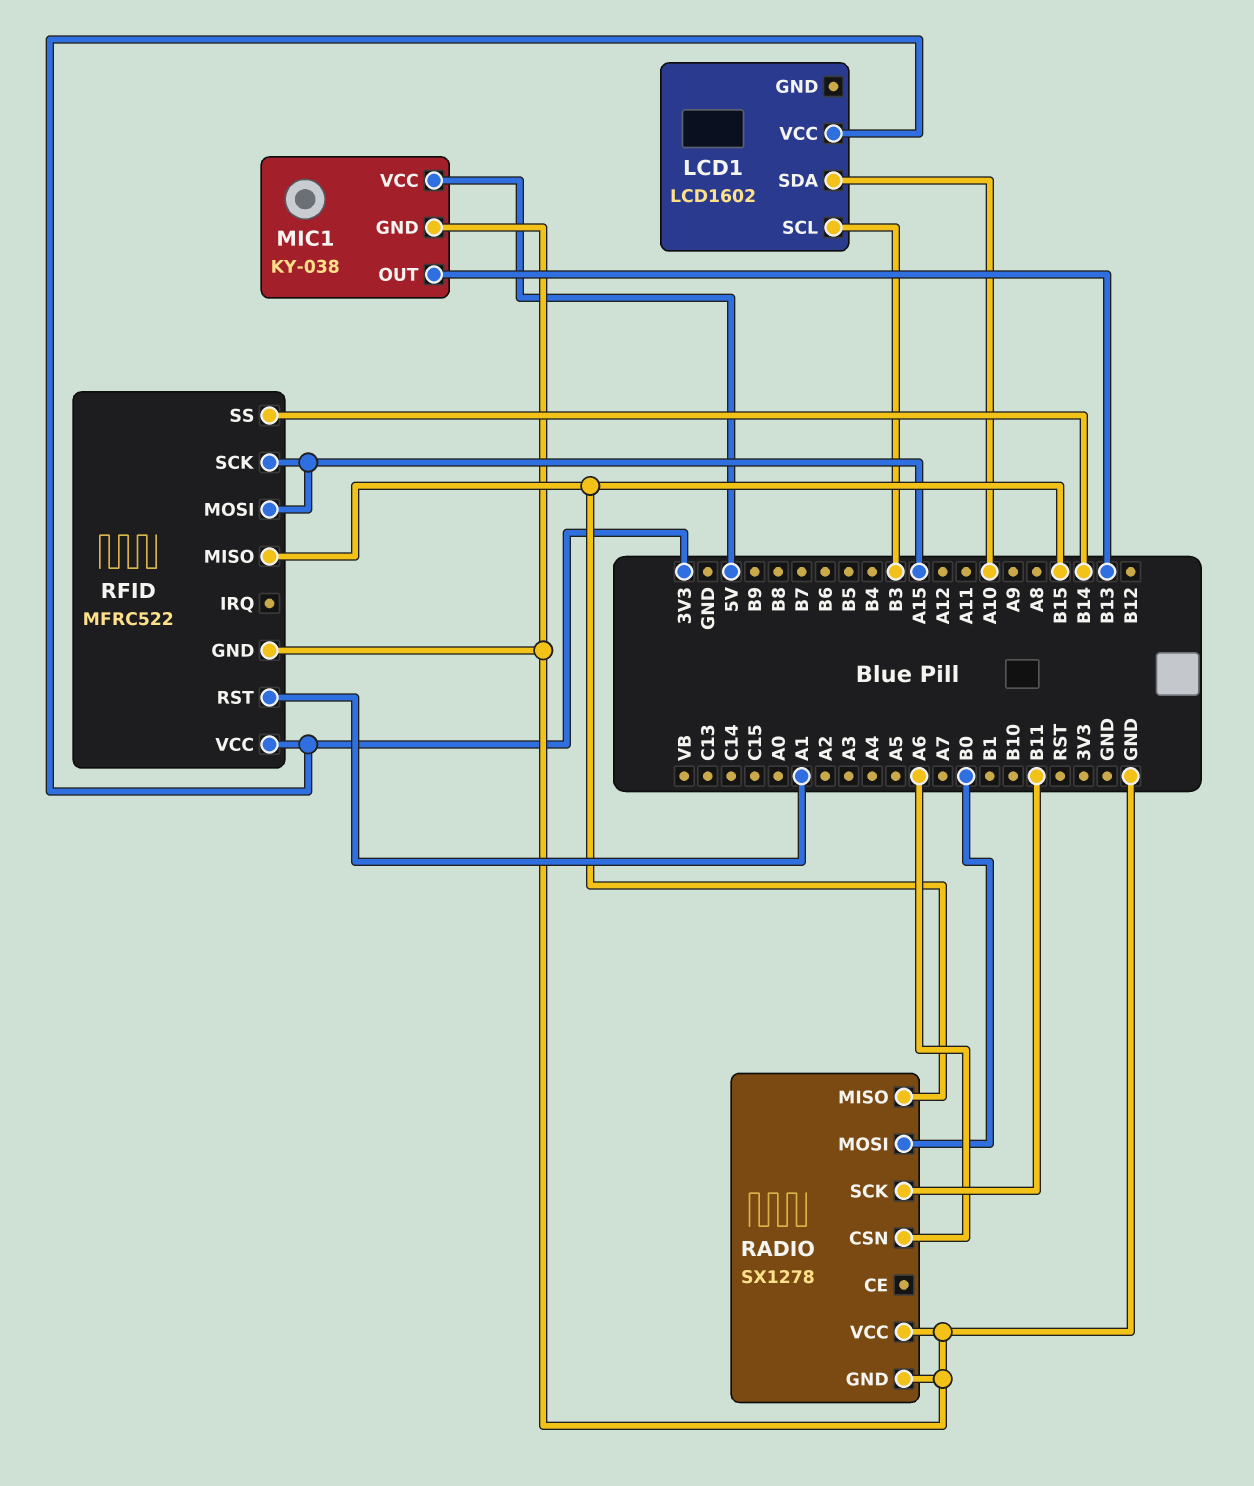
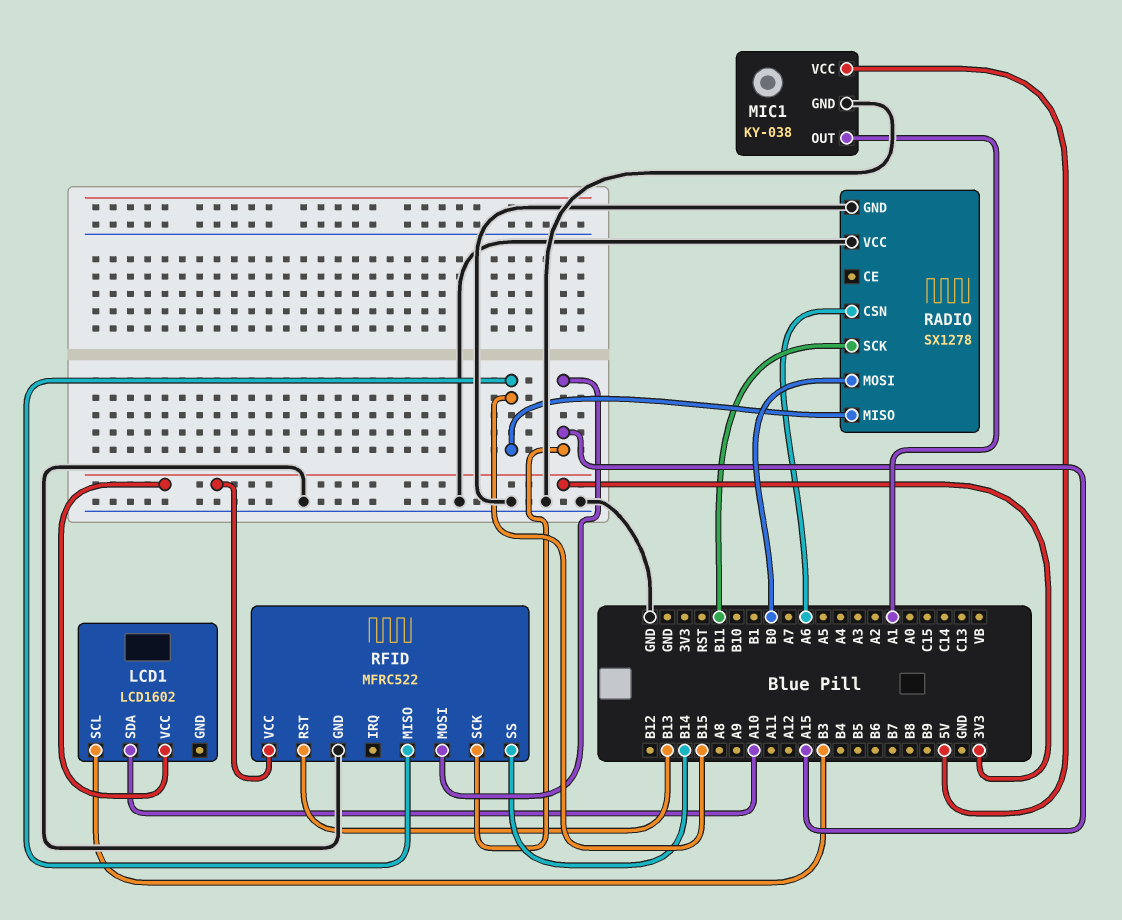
MIC1 pin OUT: B13 -> A1
RFID pin RST: A1 -> B13

